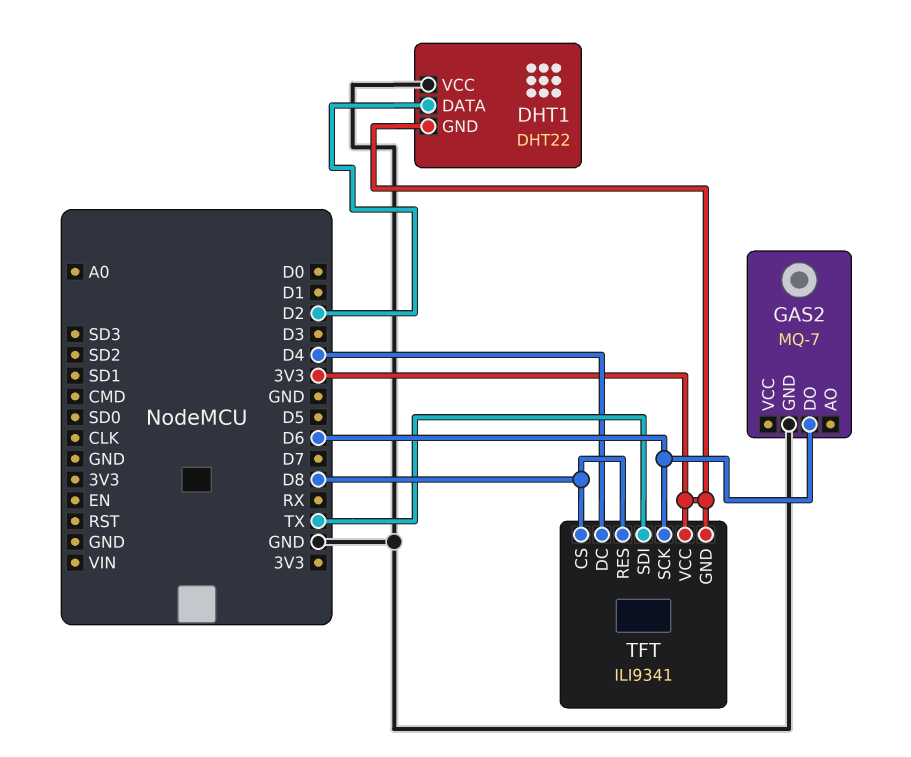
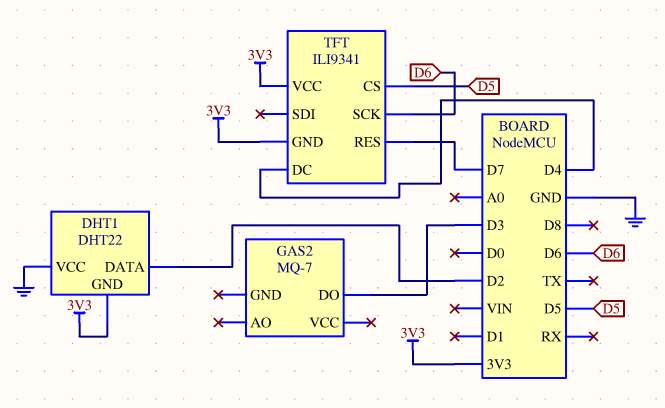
GAS2 pin DO: D6 -> D3
GAS2 pin GND: GND -> none
TFT pin CS: D8 -> D5
TFT pin RES: D8 -> D7
TFT pin SDI: TX -> none

